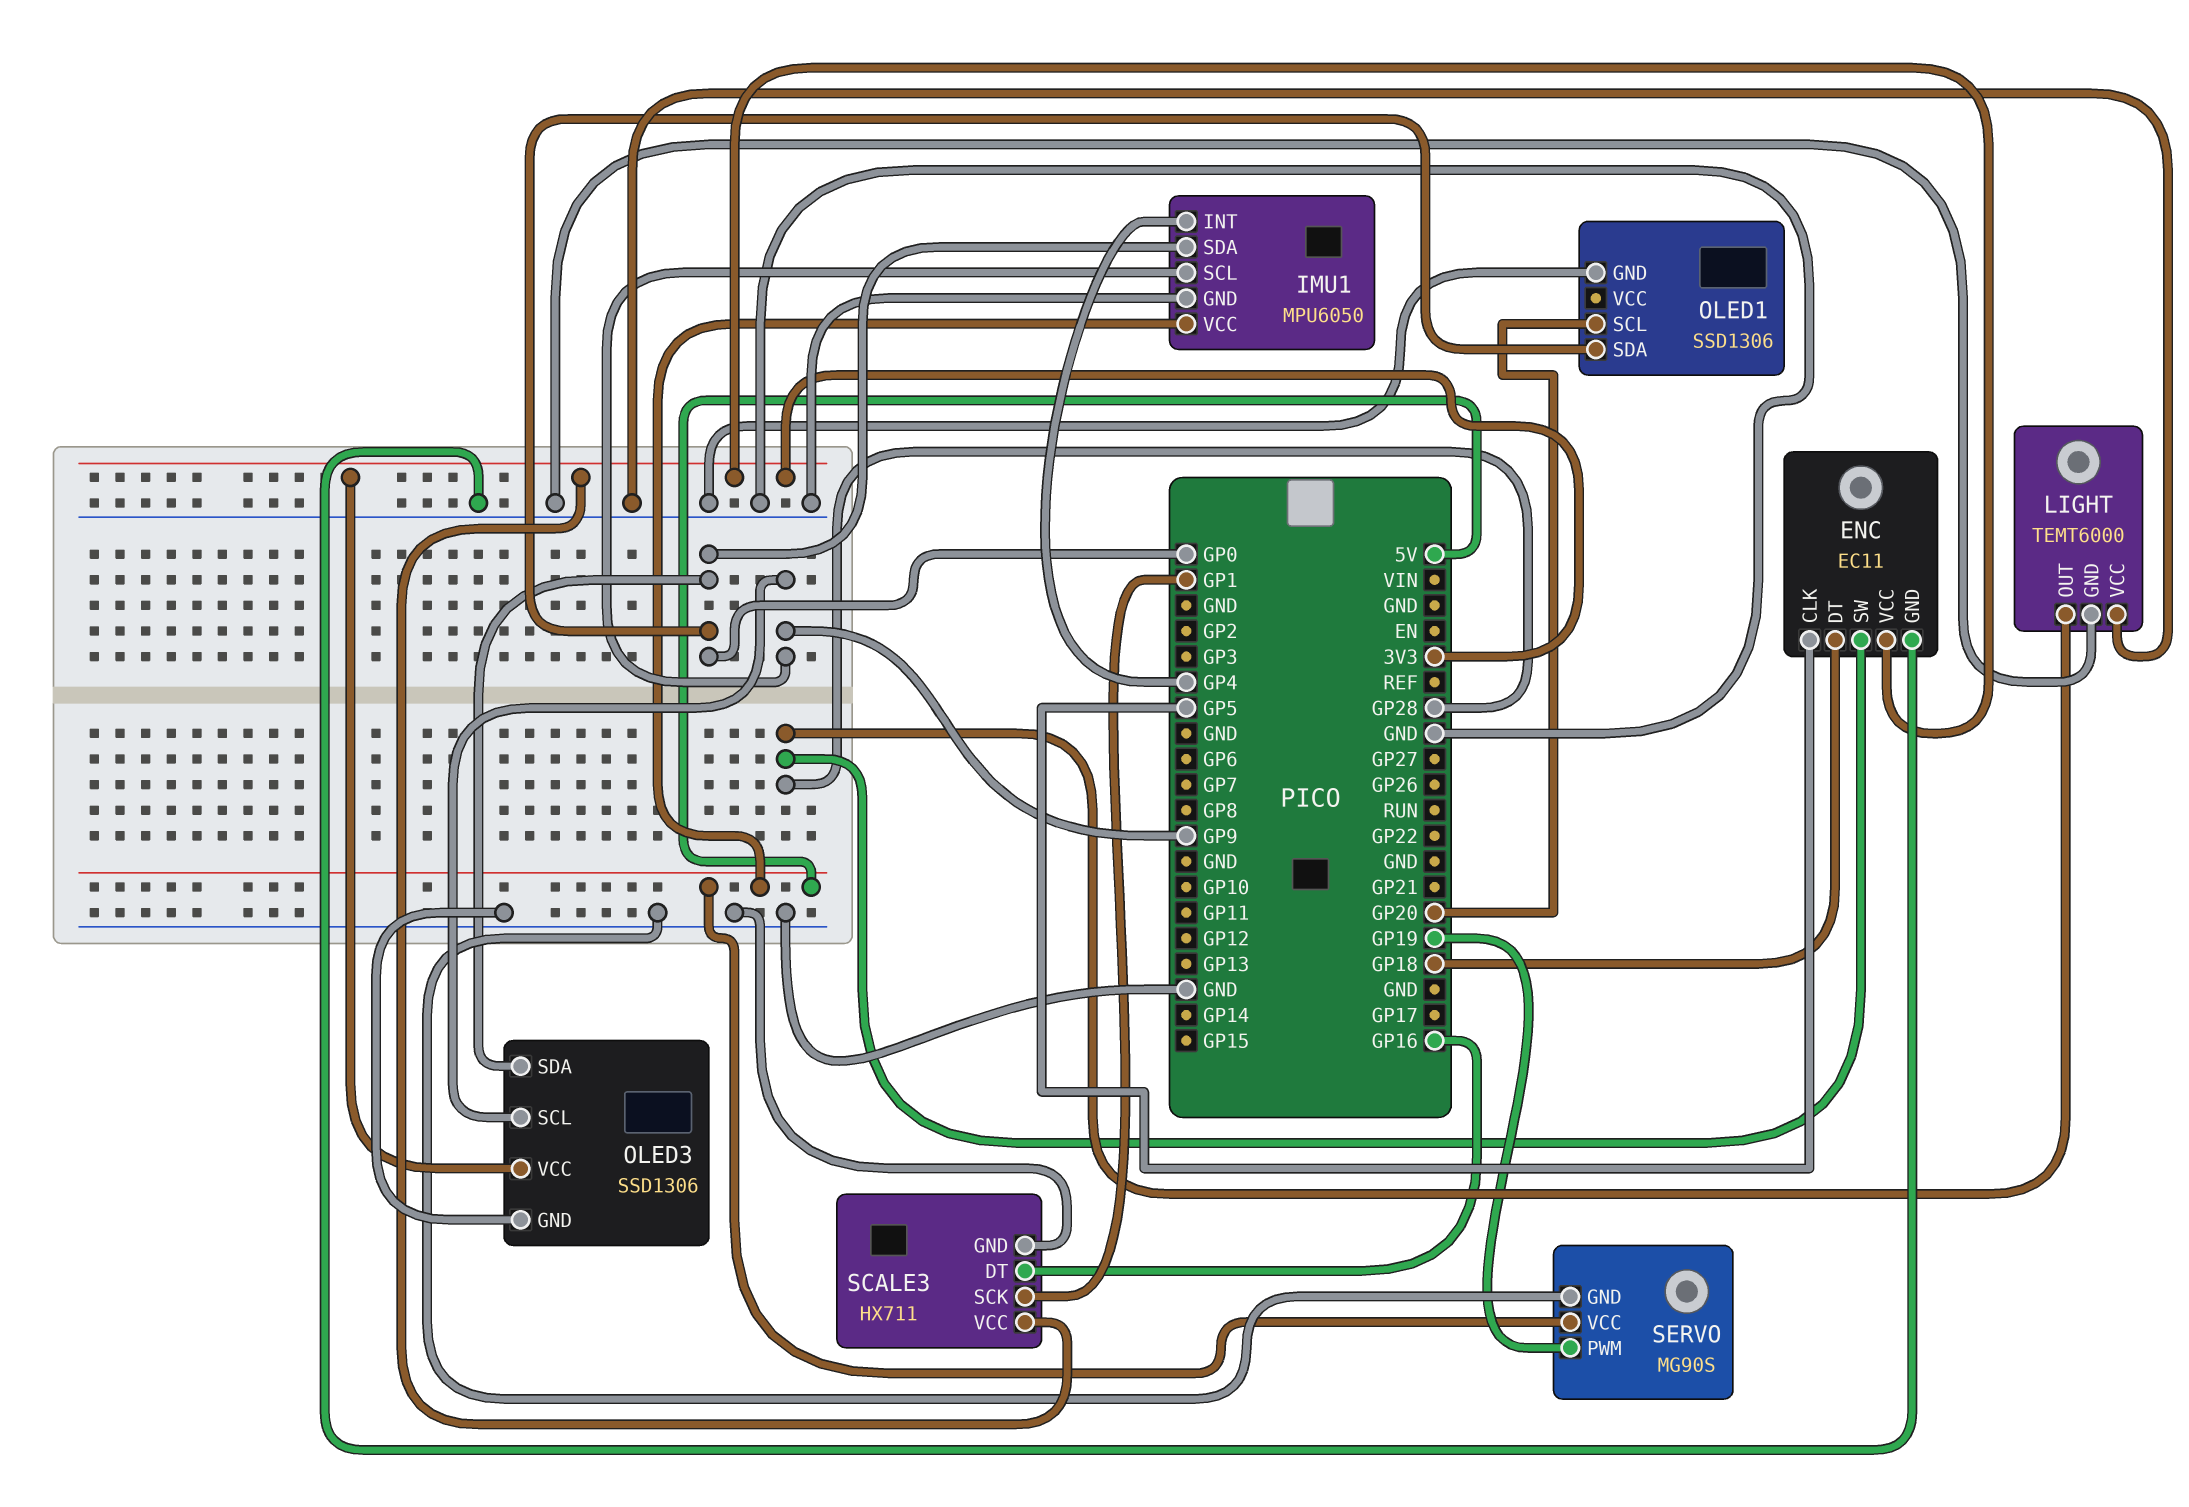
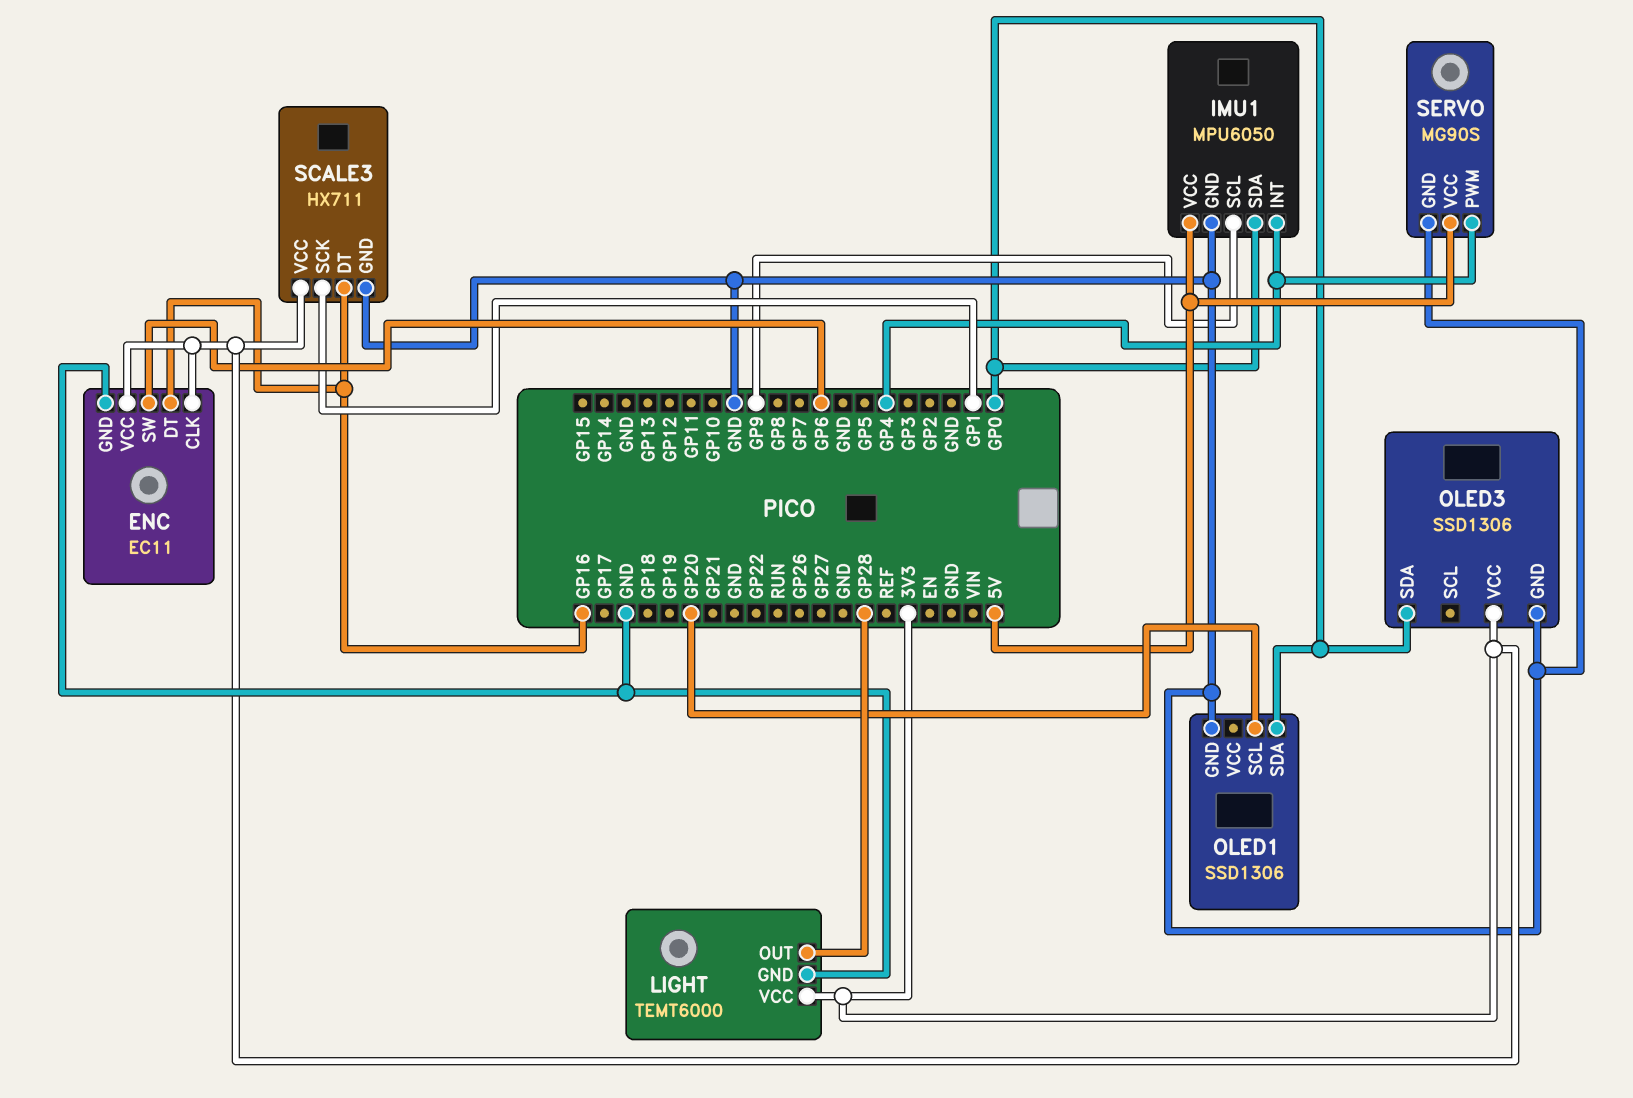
ENC pin CLK: GP5 -> 3V3
ENC pin DT: GP18 -> GP16
ENC pin SW: GP28 -> GP6
LIGHT pin VCC: GND -> 3V3
OLED3 pin SCL: GP9 -> none
SERVO pin PWM: GP19 -> GP4

